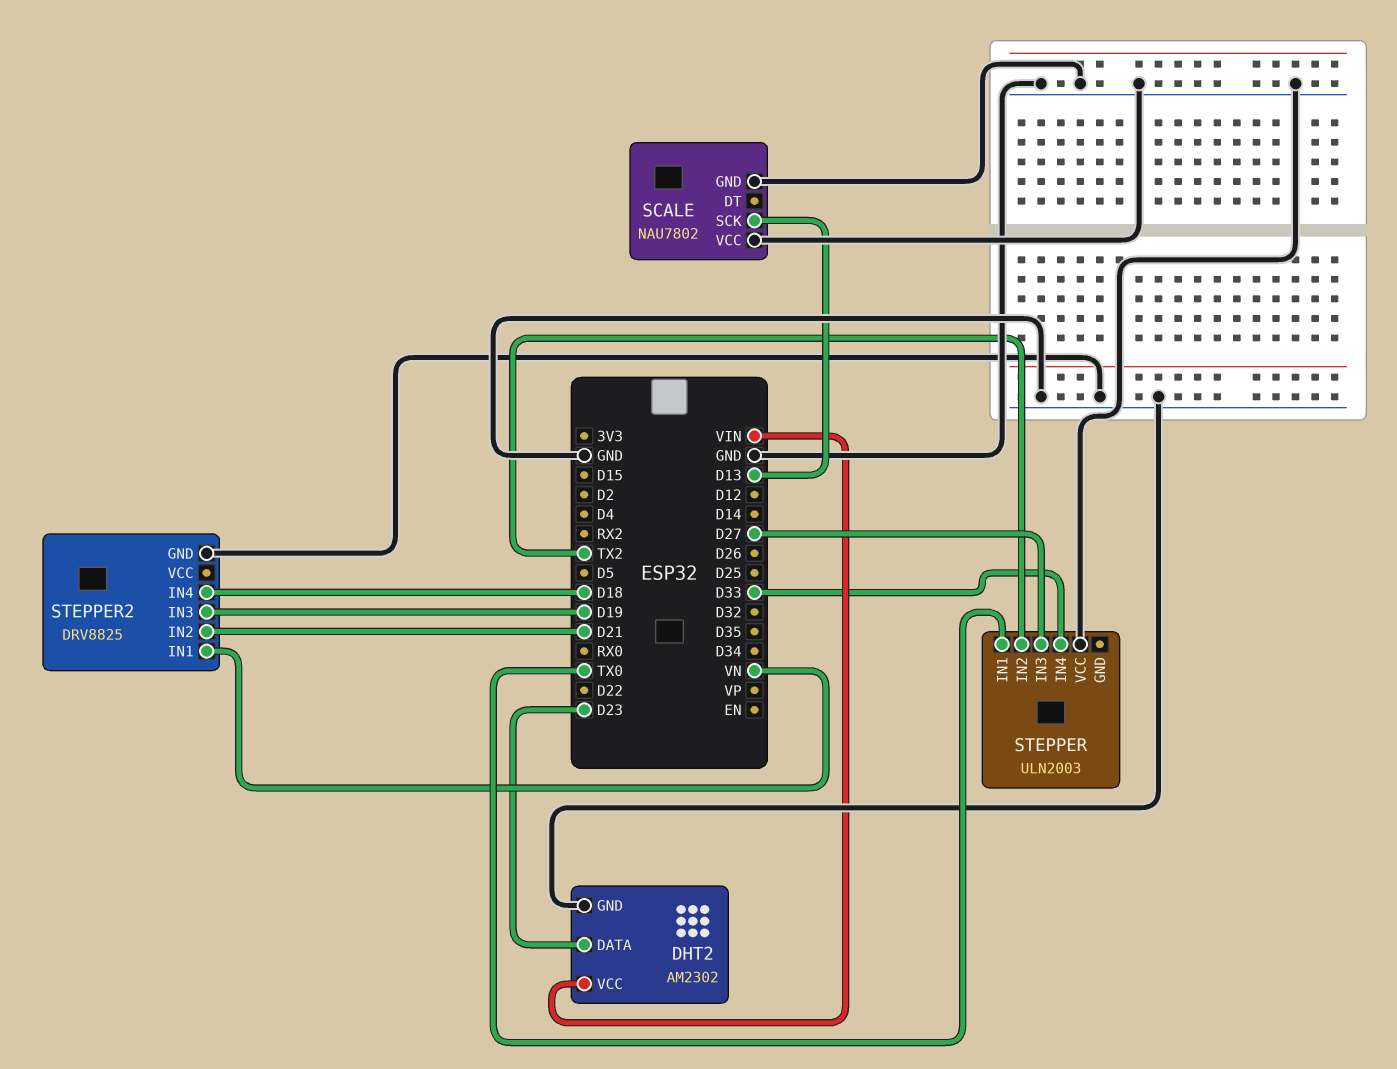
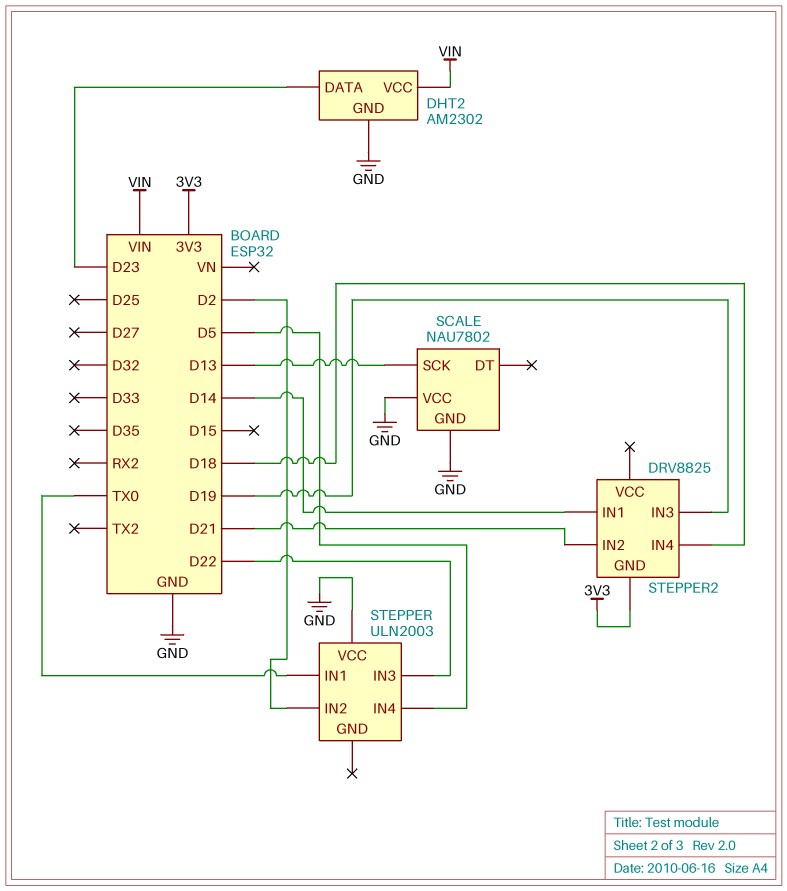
STEPPER pin IN2: TX2 -> D2
STEPPER pin IN3: D27 -> D22
STEPPER pin IN4: D33 -> D5
STEPPER2 pin GND: GND -> 3V3
STEPPER2 pin IN1: VN -> D14

